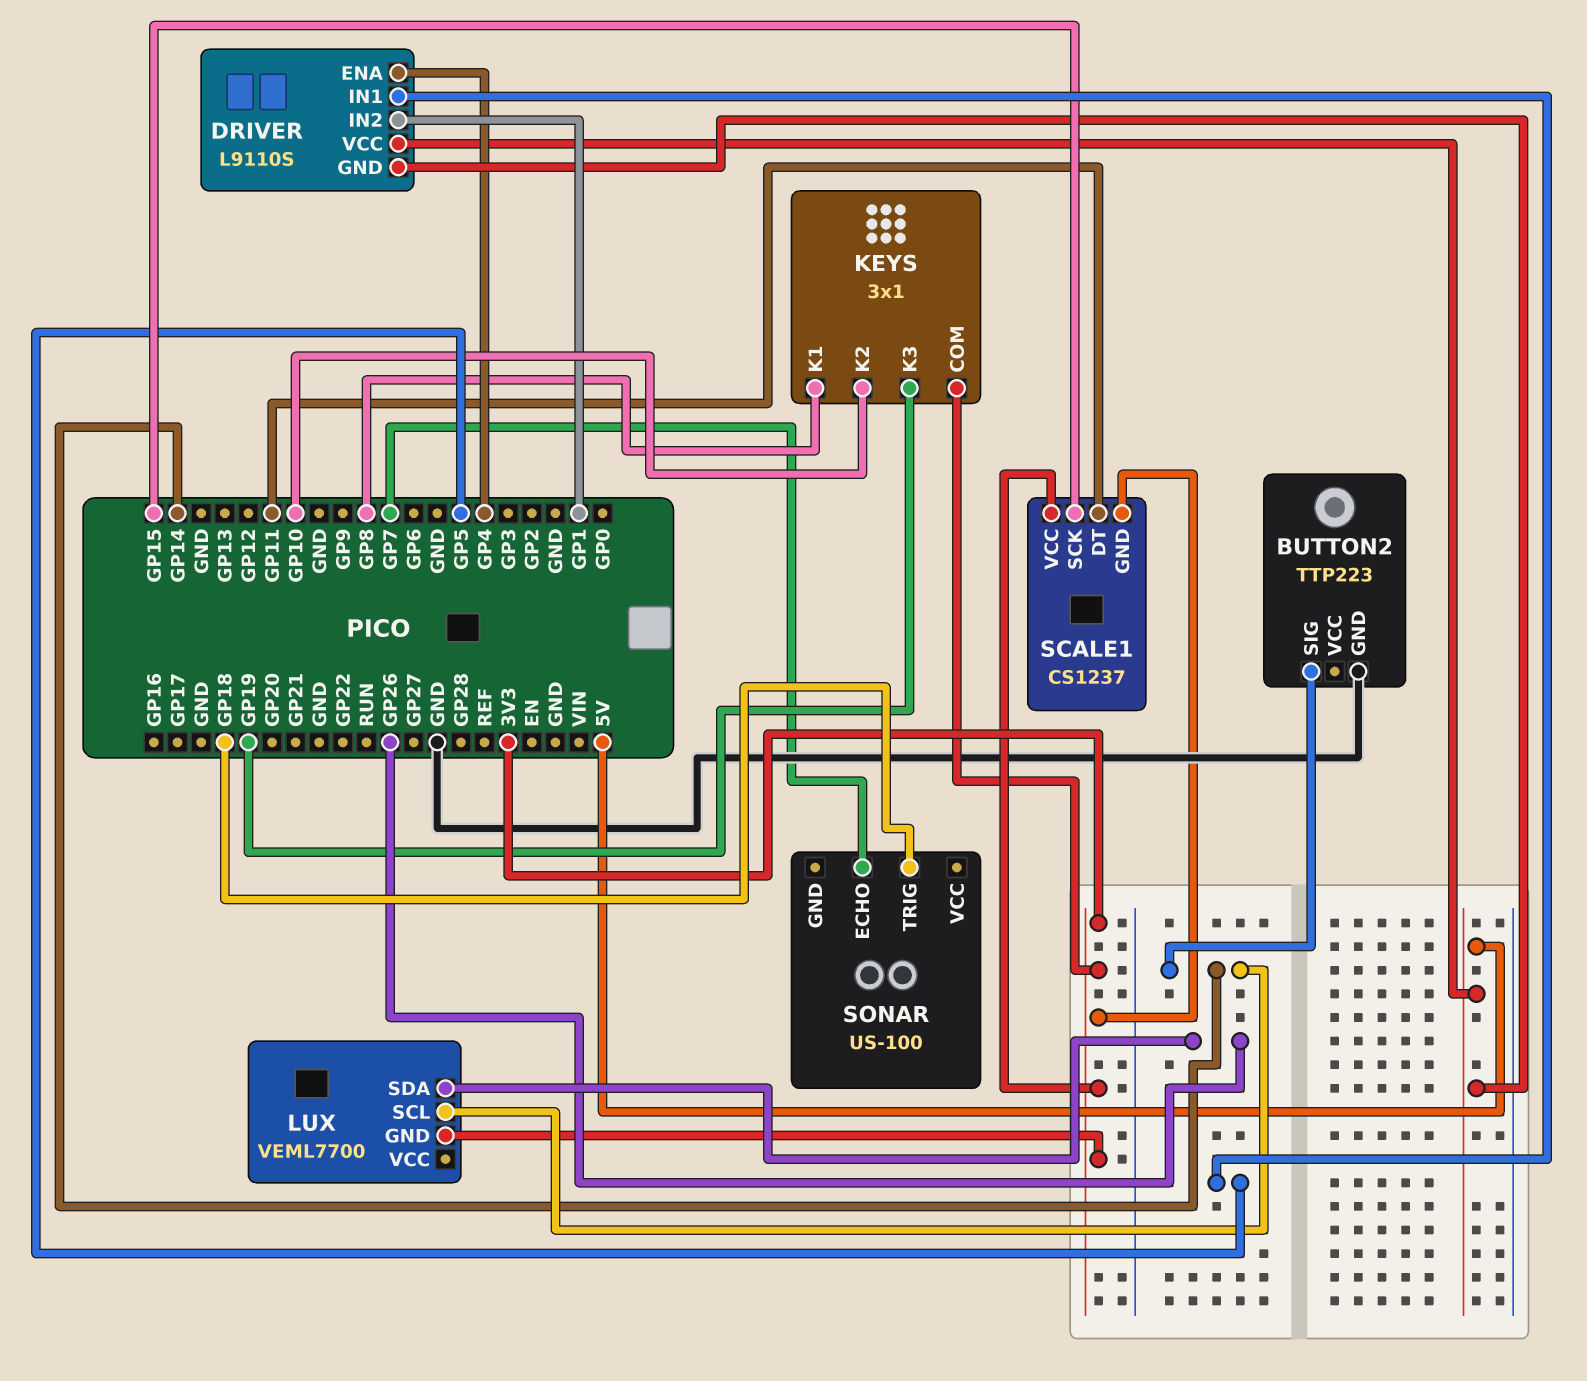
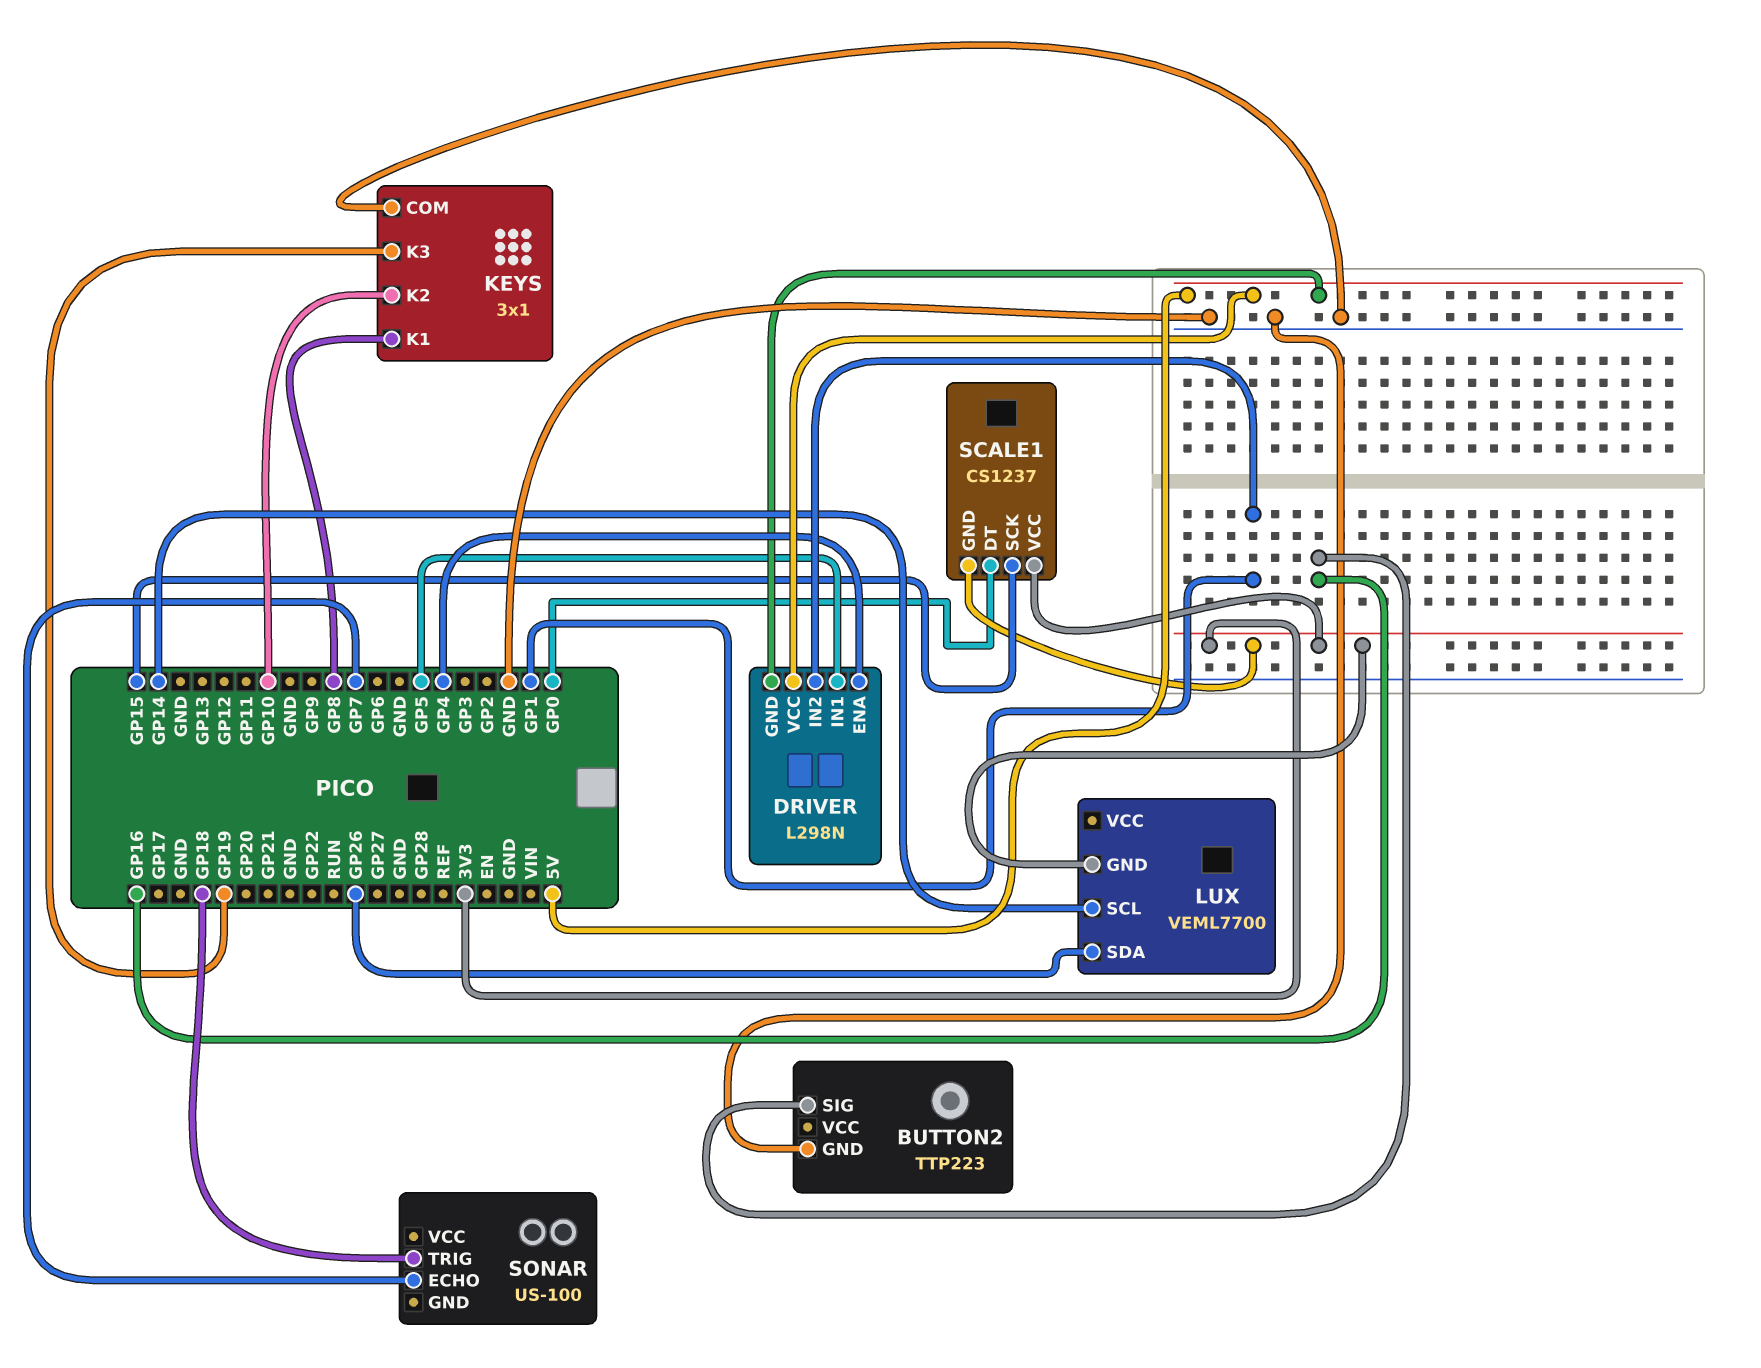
BUTTON2 pin SIG: GP14 -> GP16
DRIVER: L9110S -> L298N
KEYS pin COM: 3V3 -> GND
SCALE1 pin DT: GP11 -> GP0

